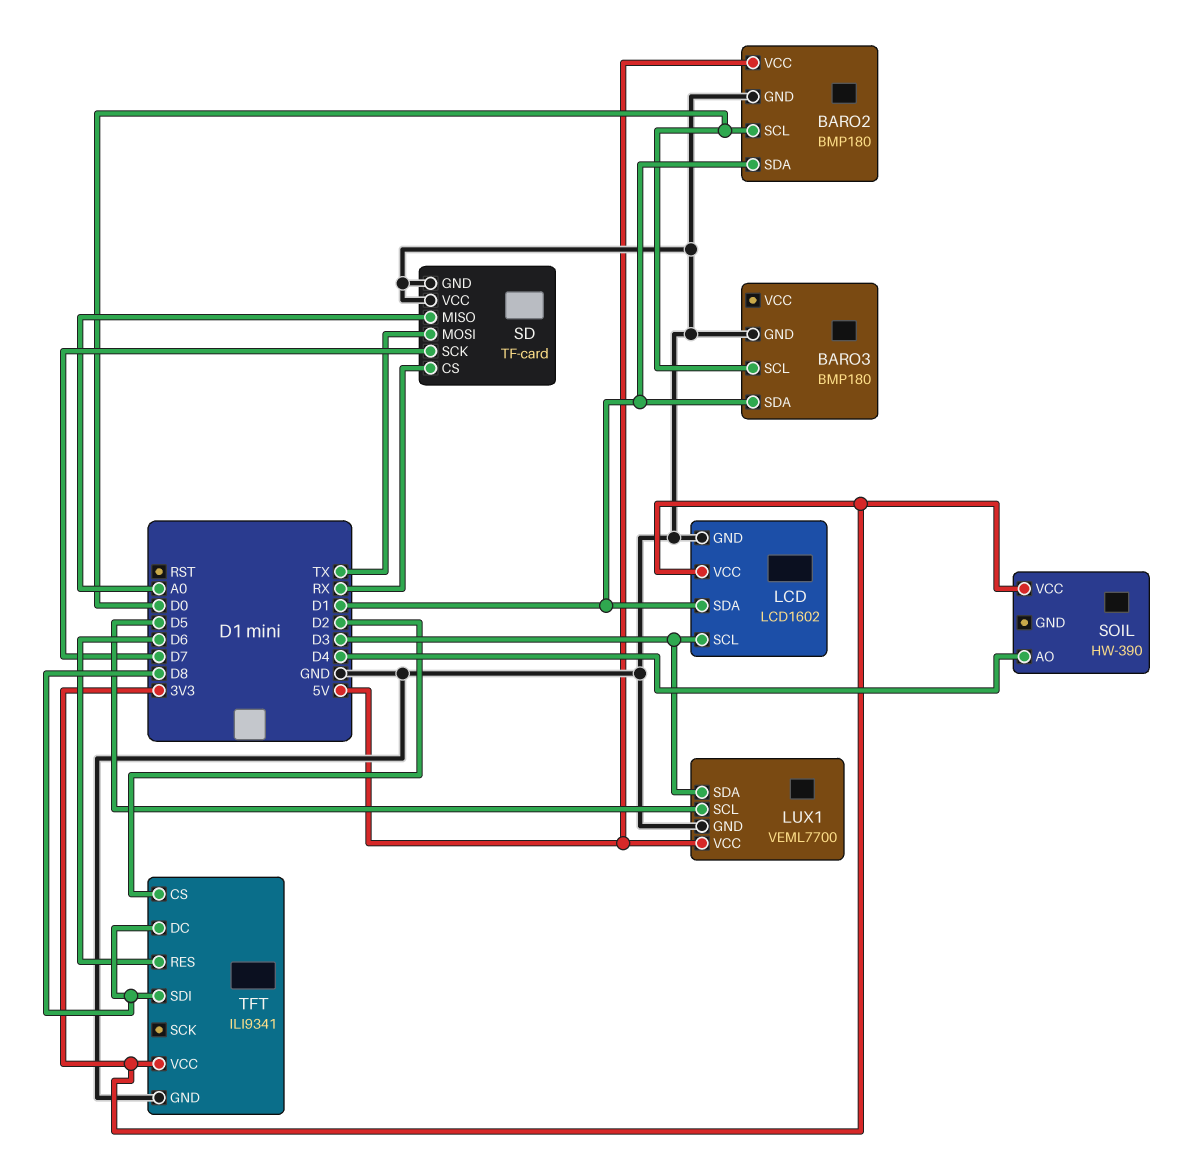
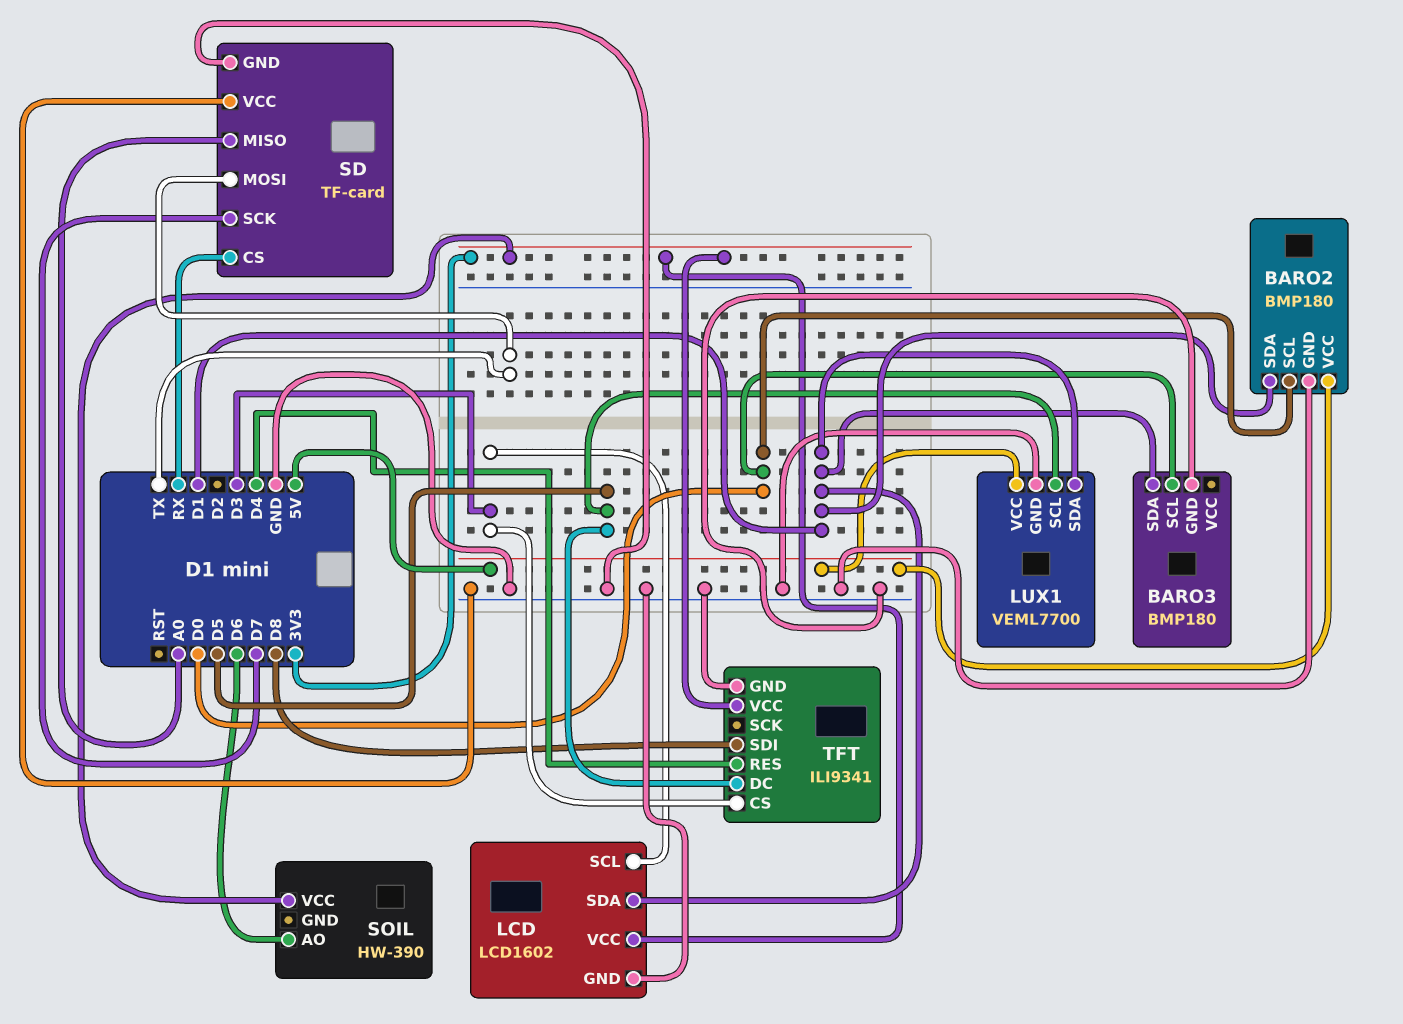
LUX1 pin SDA: D3 -> D1
SOIL pin AO: D4 -> D6
TFT pin CS: D2 -> D3
TFT pin DC: D8 -> D5
TFT pin RES: D6 -> D4

